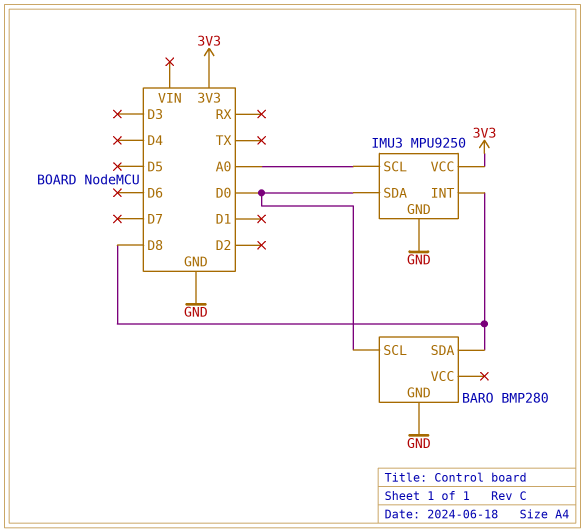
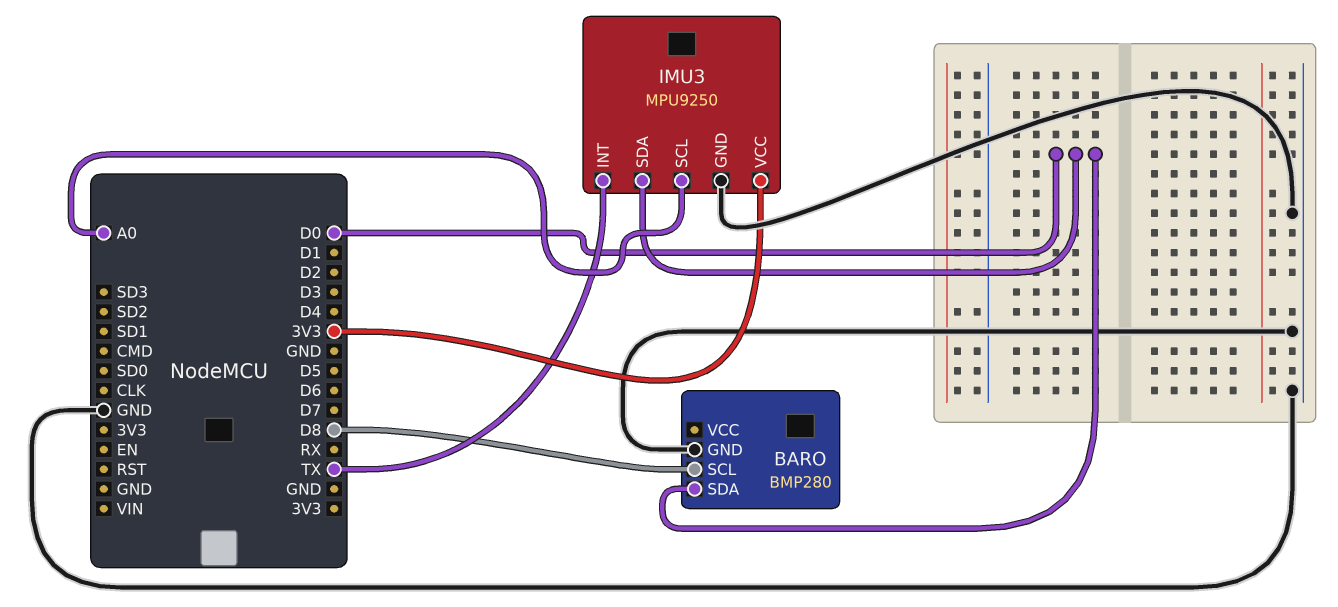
BARO pin SCL: D0 -> D8
BARO pin SDA: D8 -> D0
IMU3 pin INT: D8 -> TX

